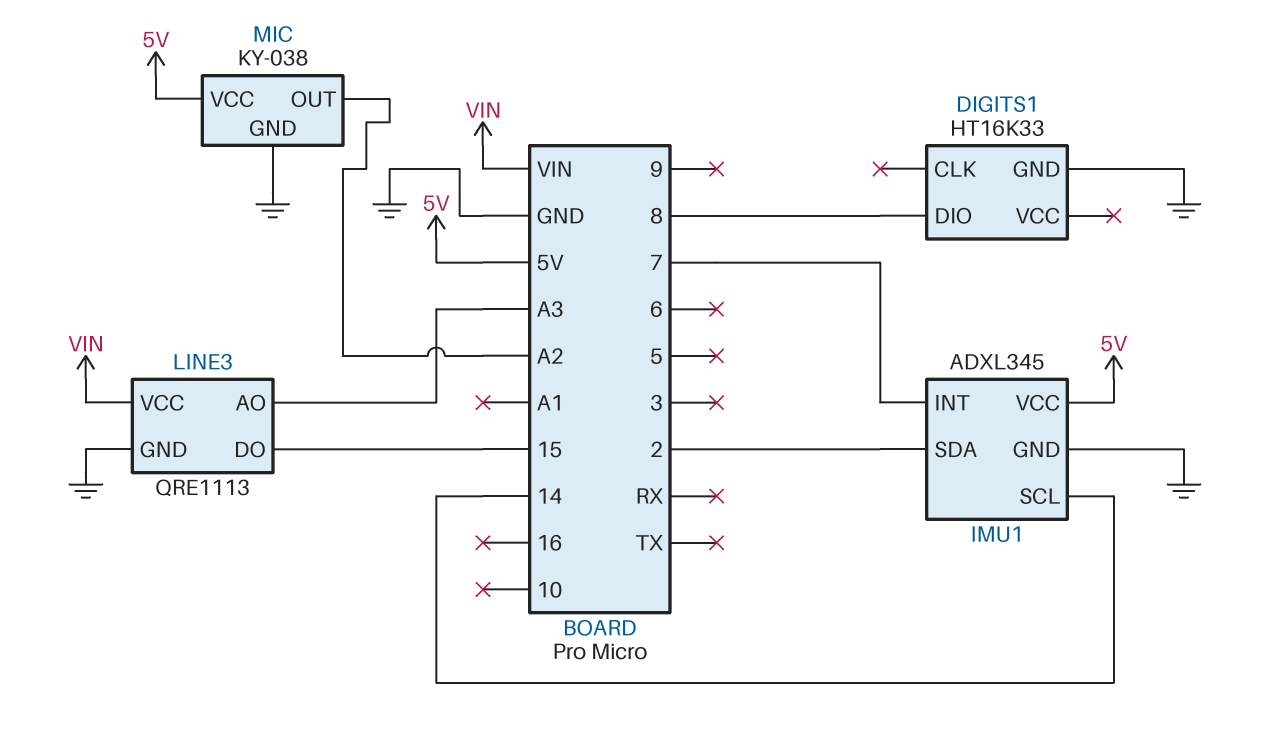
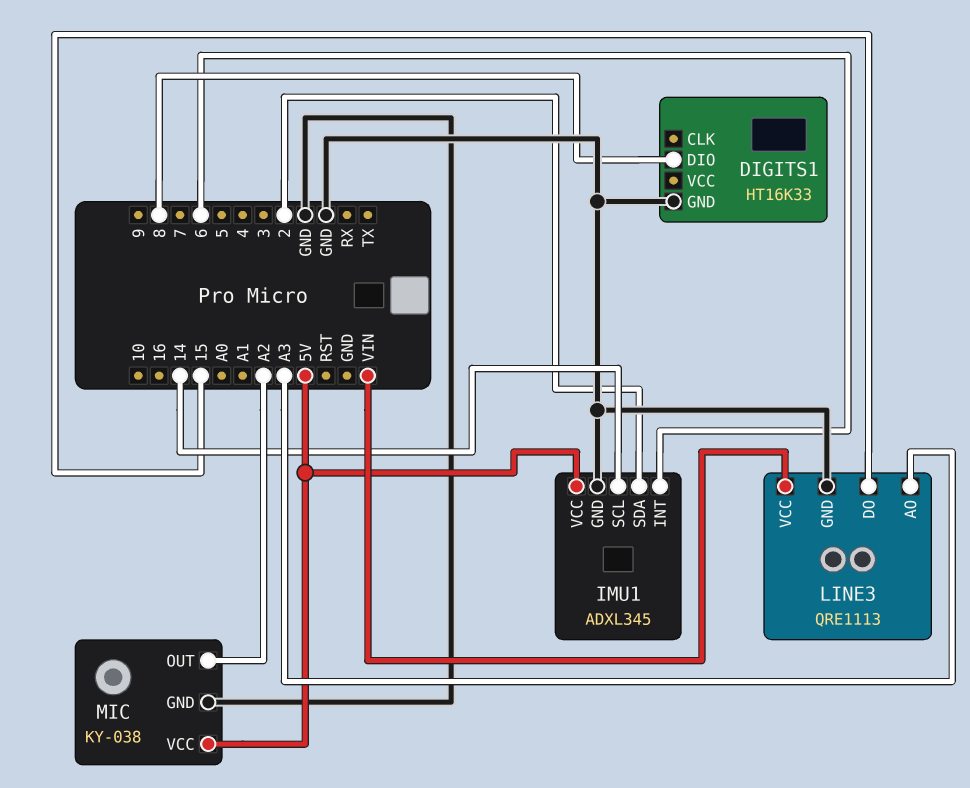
IMU1 pin INT: 7 -> 6

